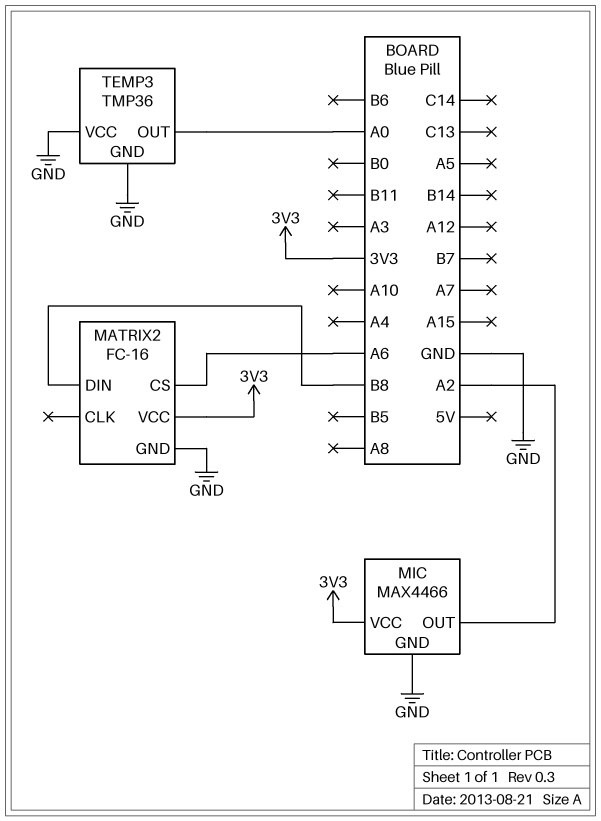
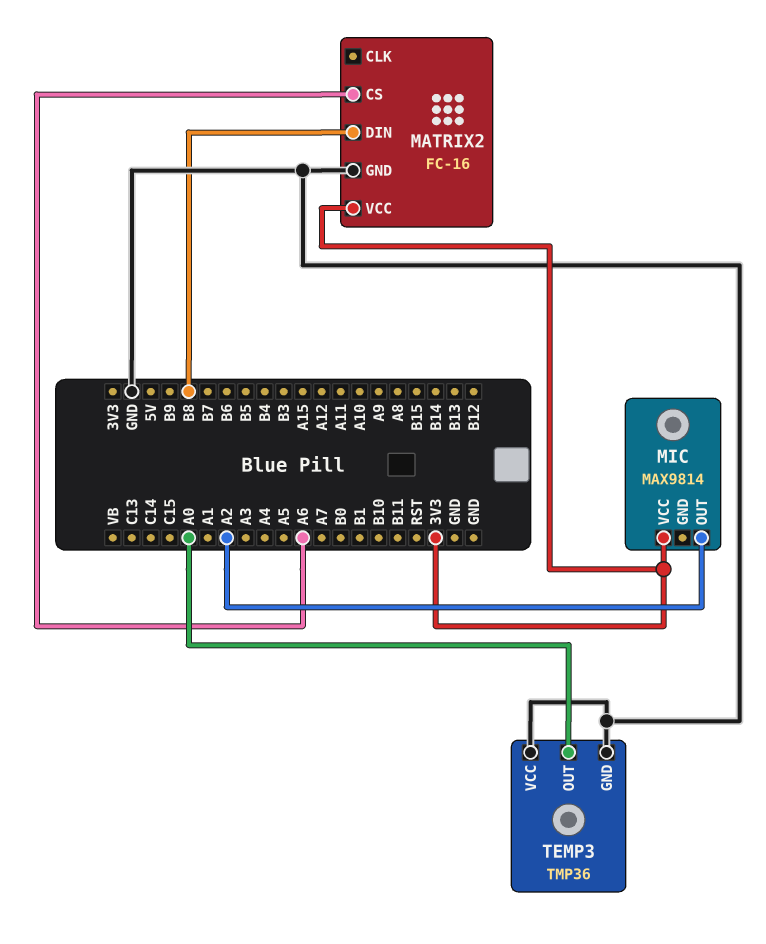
MIC: MAX4466 -> MAX9814
MIC pin GND: GND -> none

